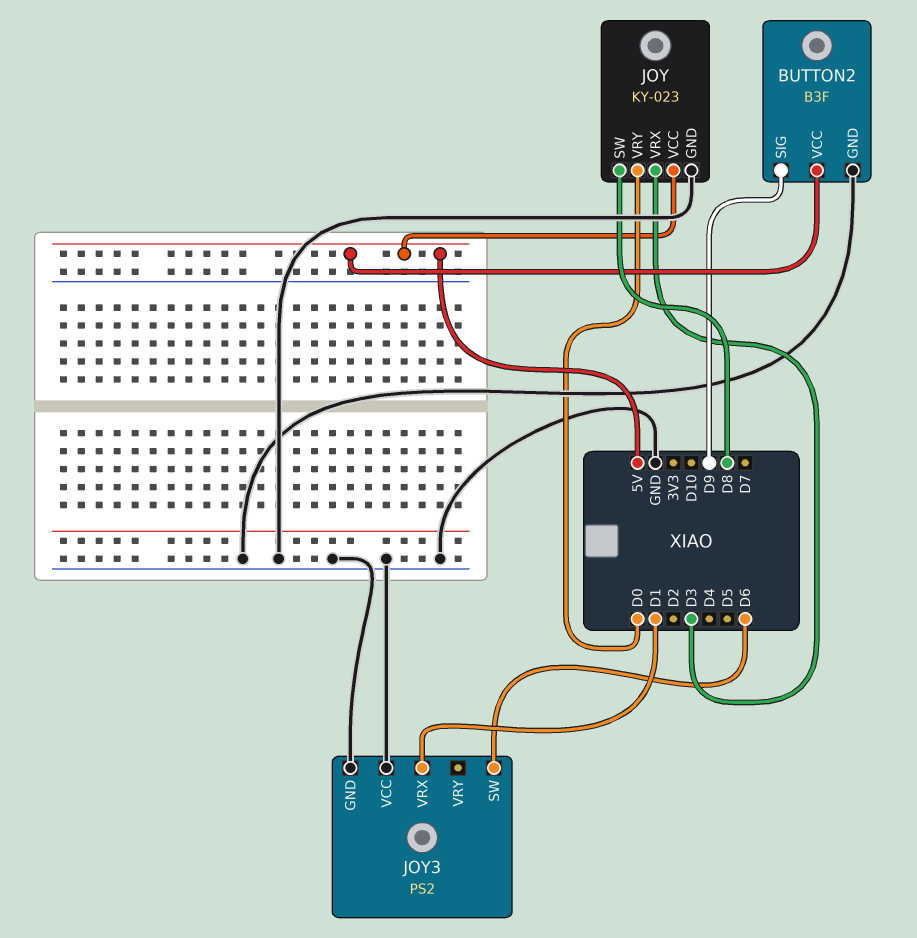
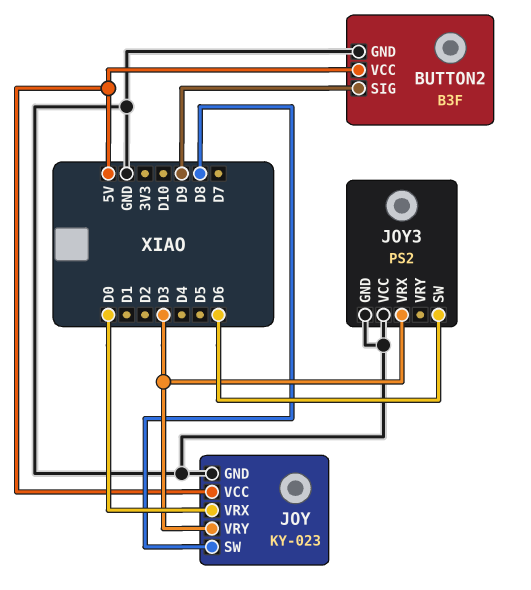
JOY pin VRX: D3 -> D0
JOY pin VRY: D0 -> D3
JOY3 pin VRX: D1 -> D3

